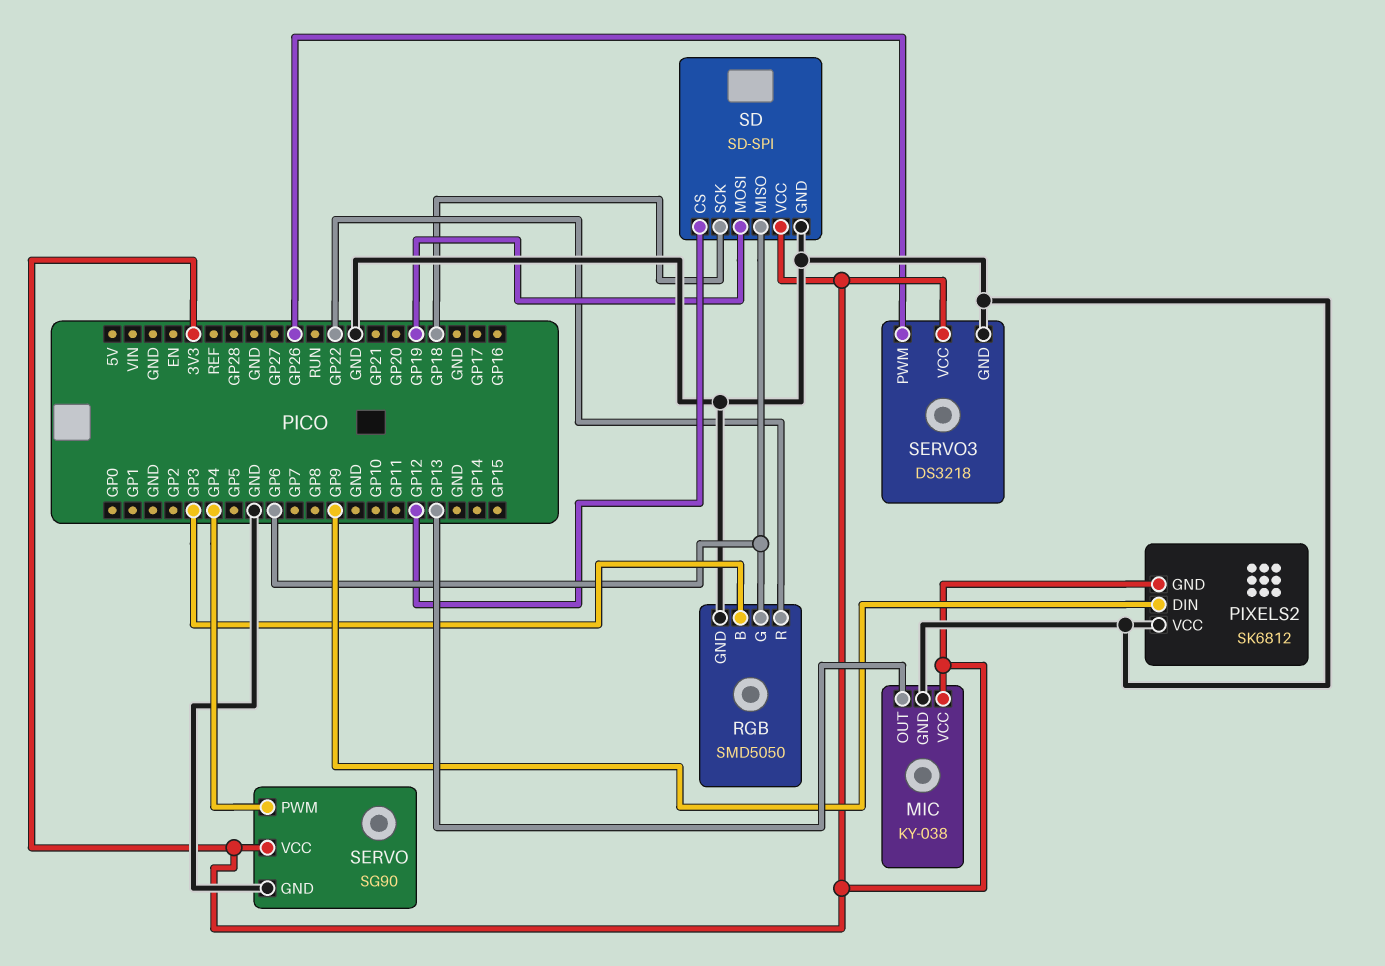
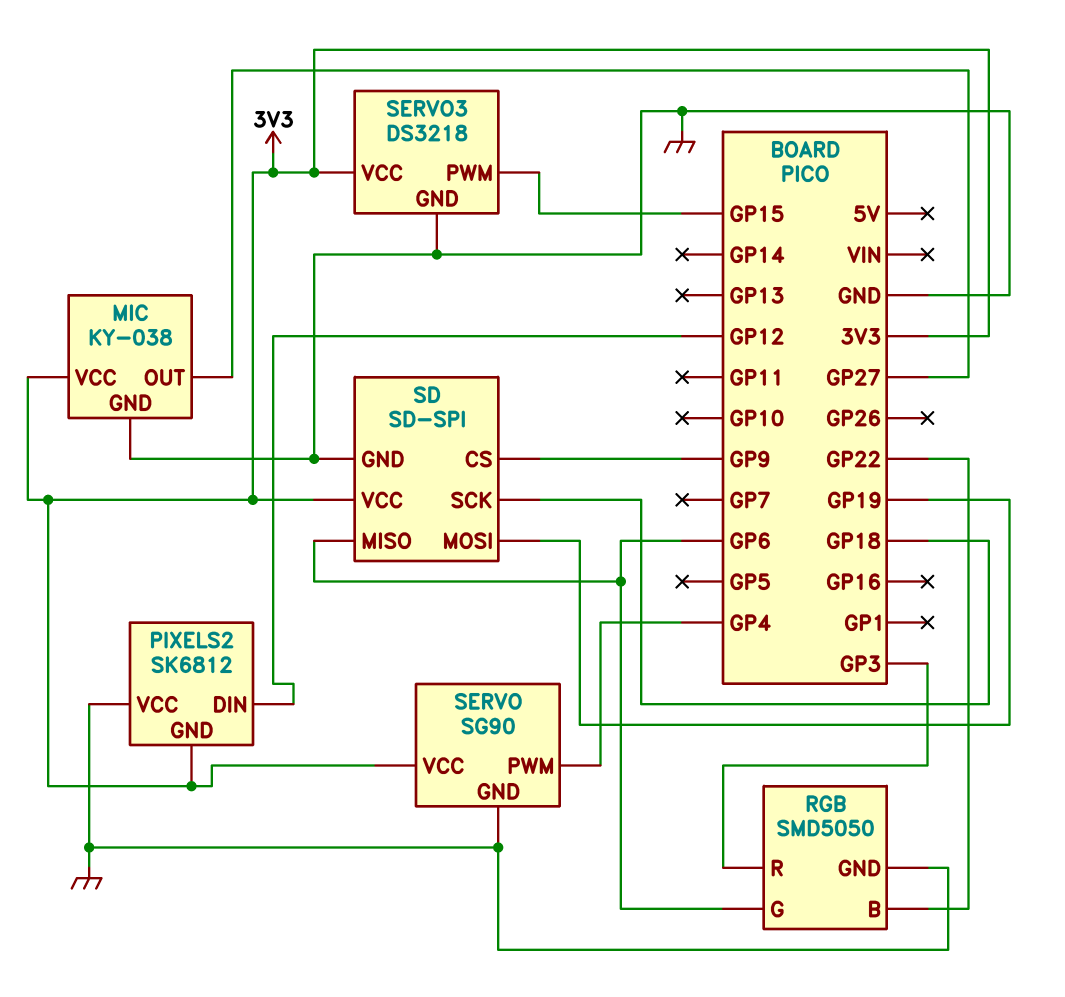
MIC pin OUT: GP13 -> GP27
PIXELS2 pin DIN: GP9 -> GP12
RGB pin B: GP3 -> GP22
RGB pin R: GP22 -> GP3
SD pin CS: GP12 -> GP9
SERVO3 pin PWM: GP26 -> GP15

